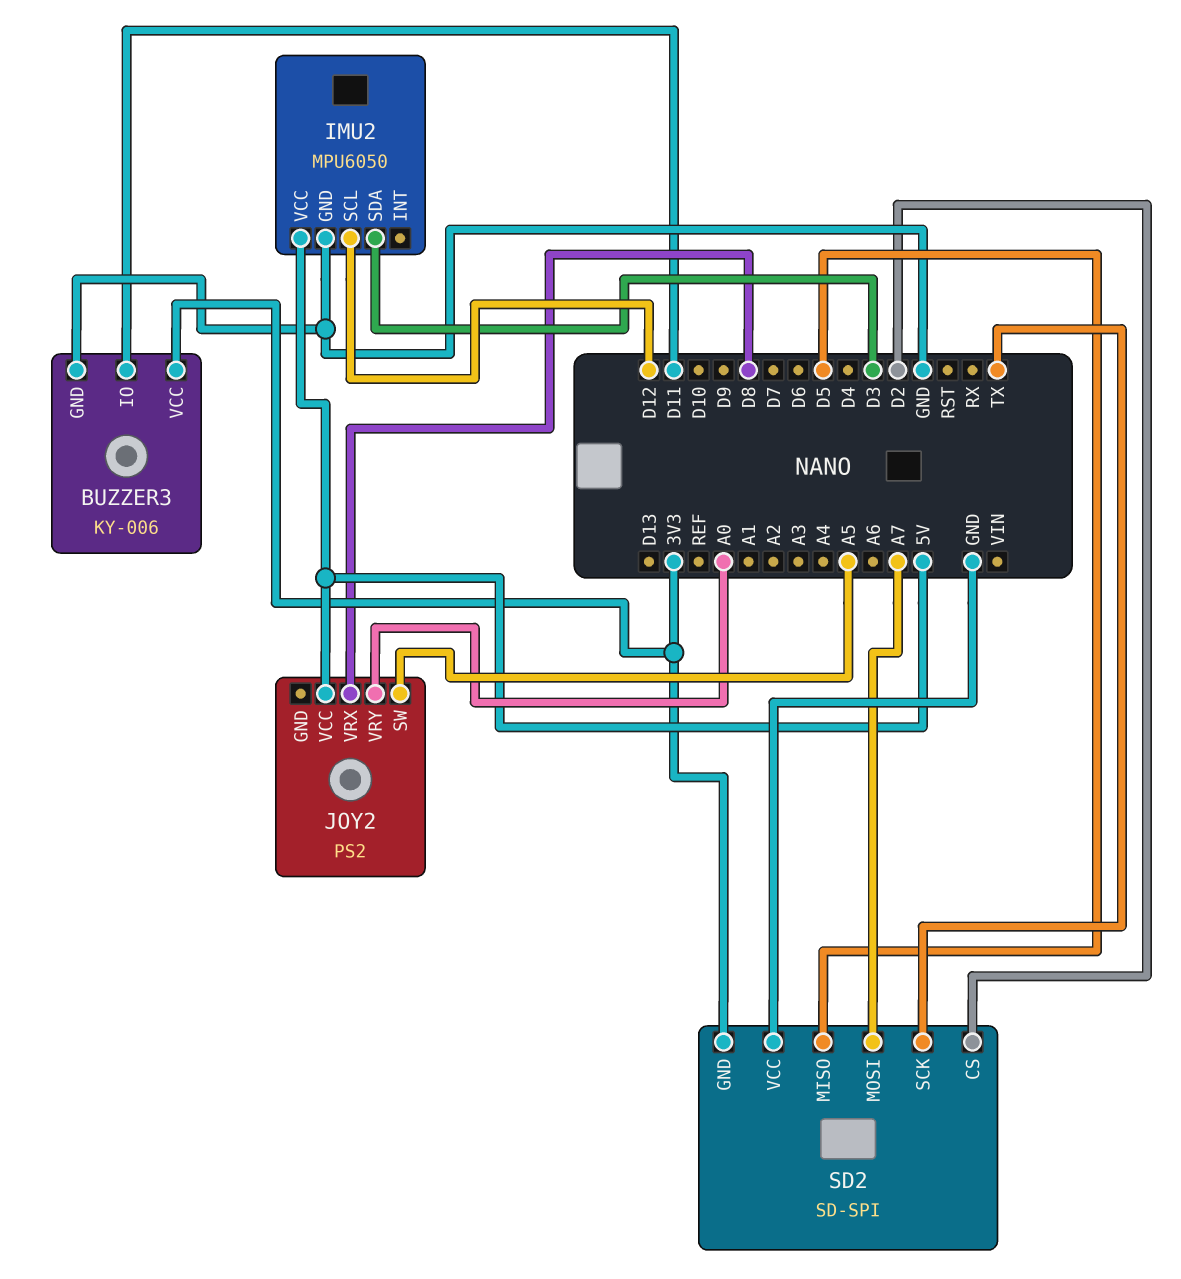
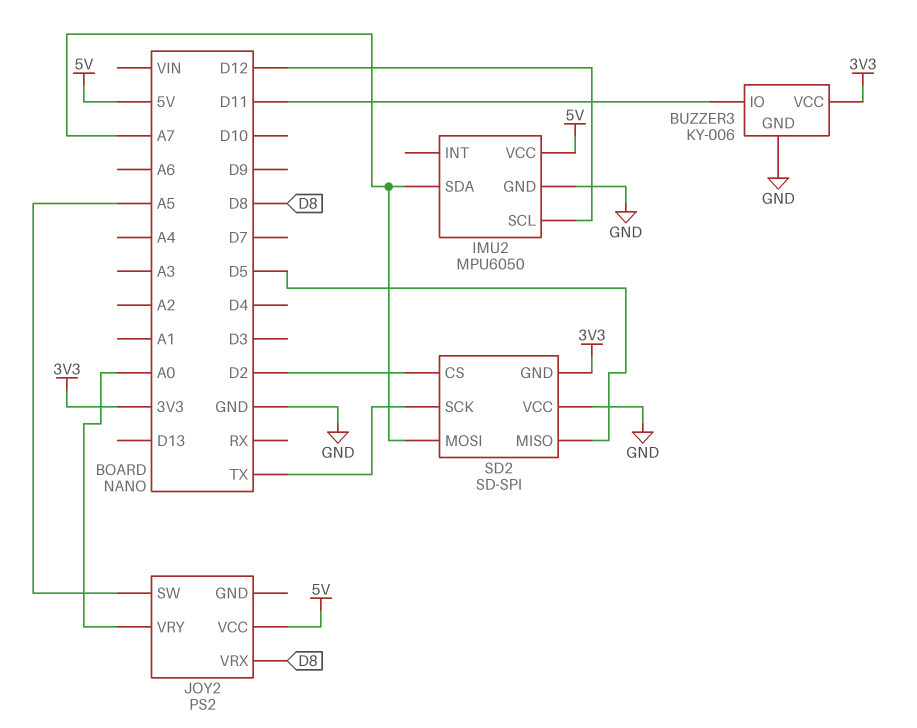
IMU2 pin SDA: D3 -> A7

